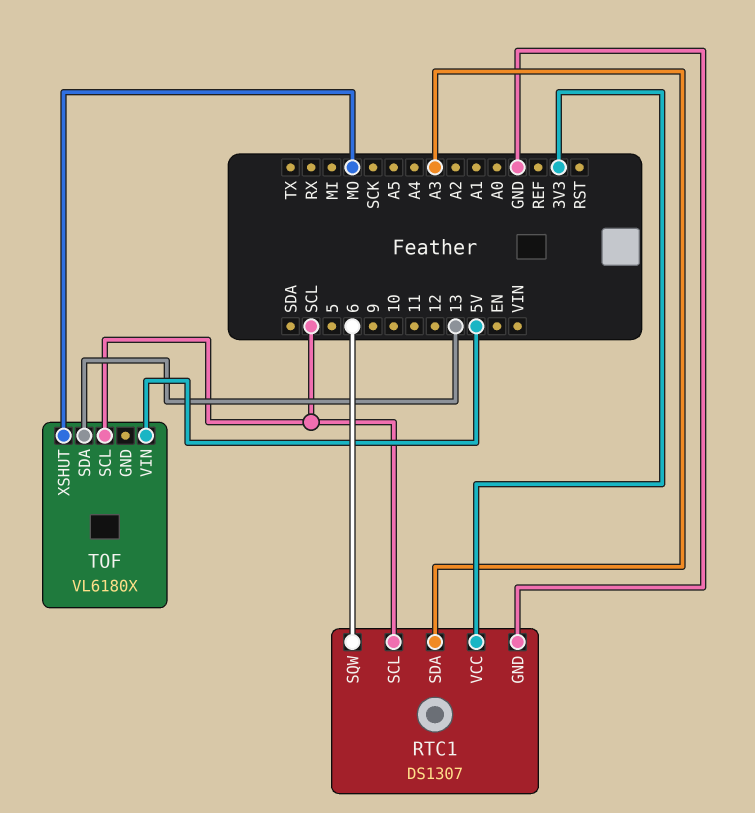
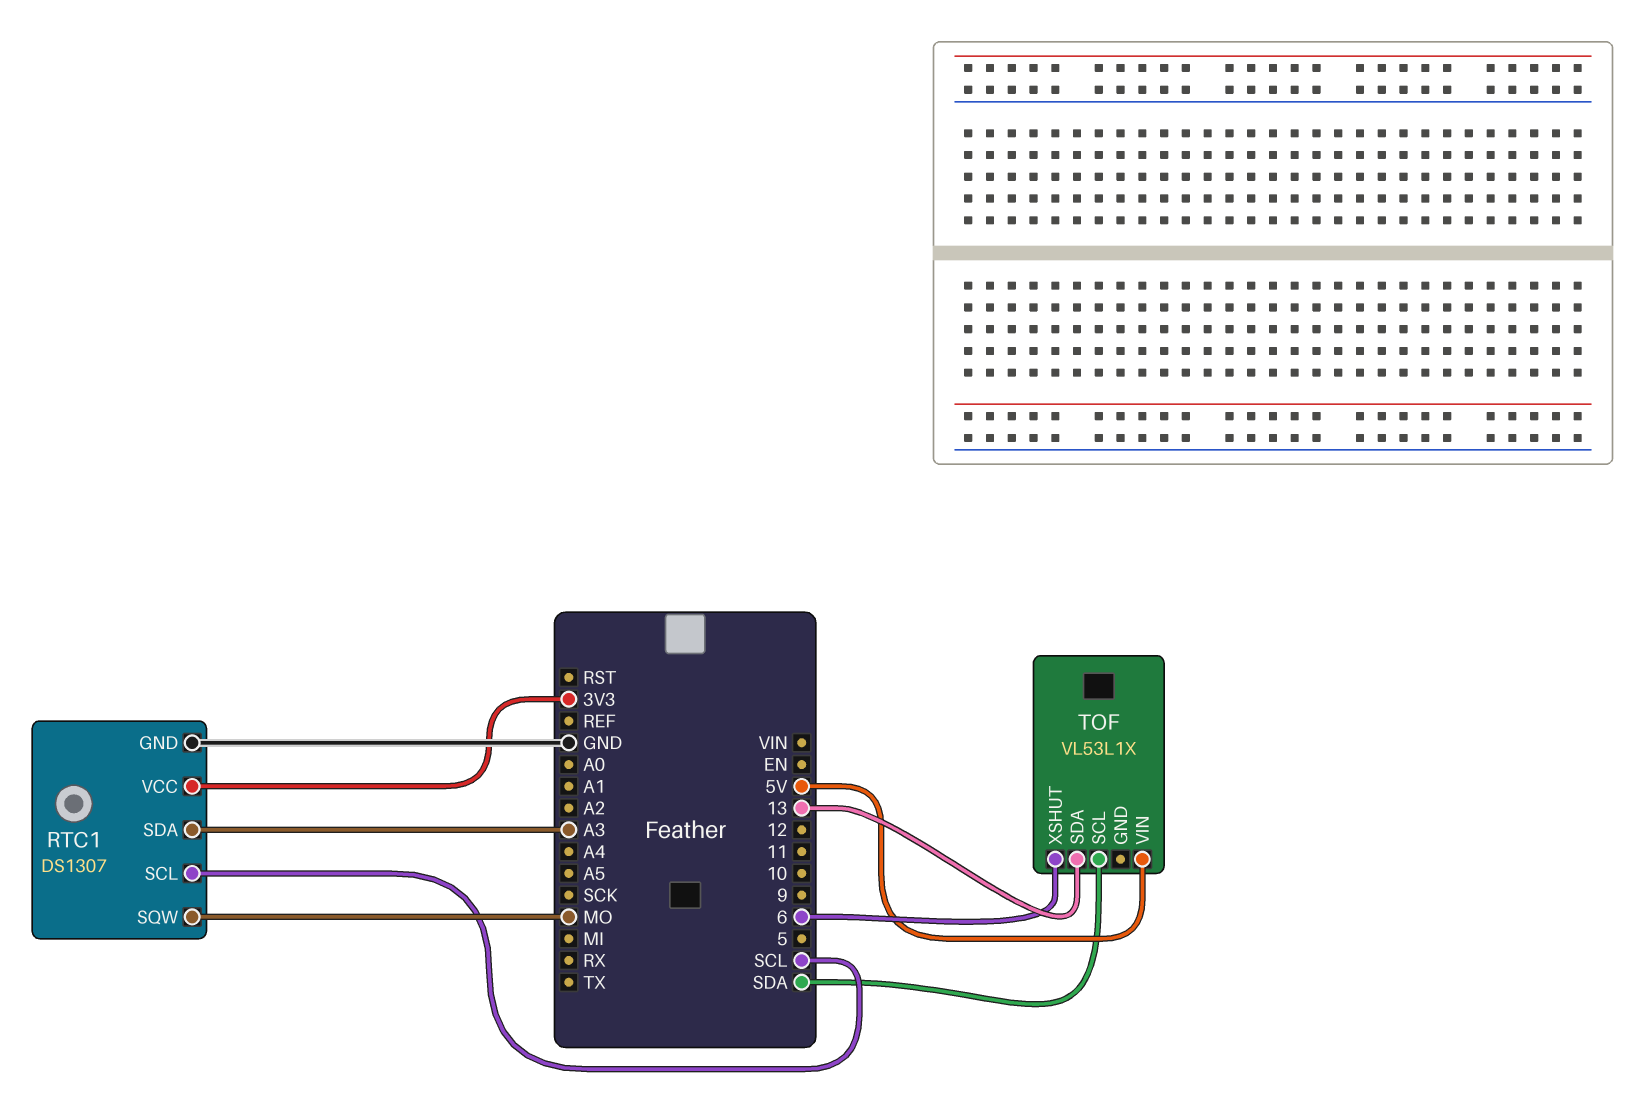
RTC1 pin SQW: 6 -> MO
TOF: VL6180X -> VL53L1X
TOF pin SCL: SCL -> SDA
TOF pin XSHUT: MO -> 6

